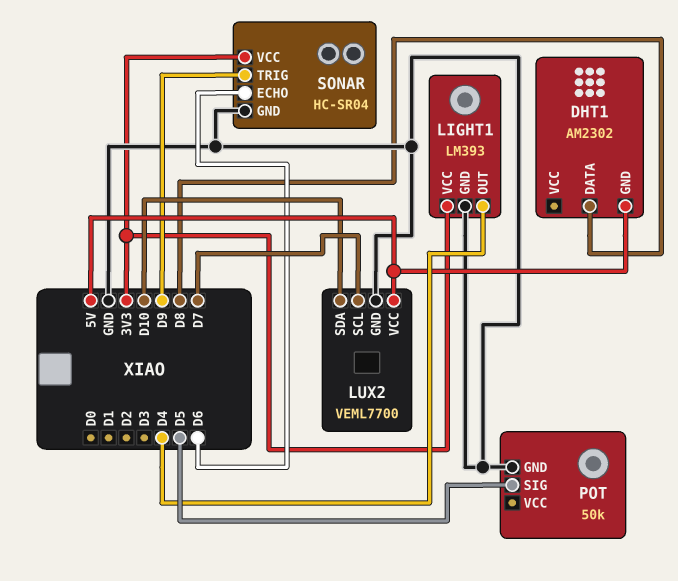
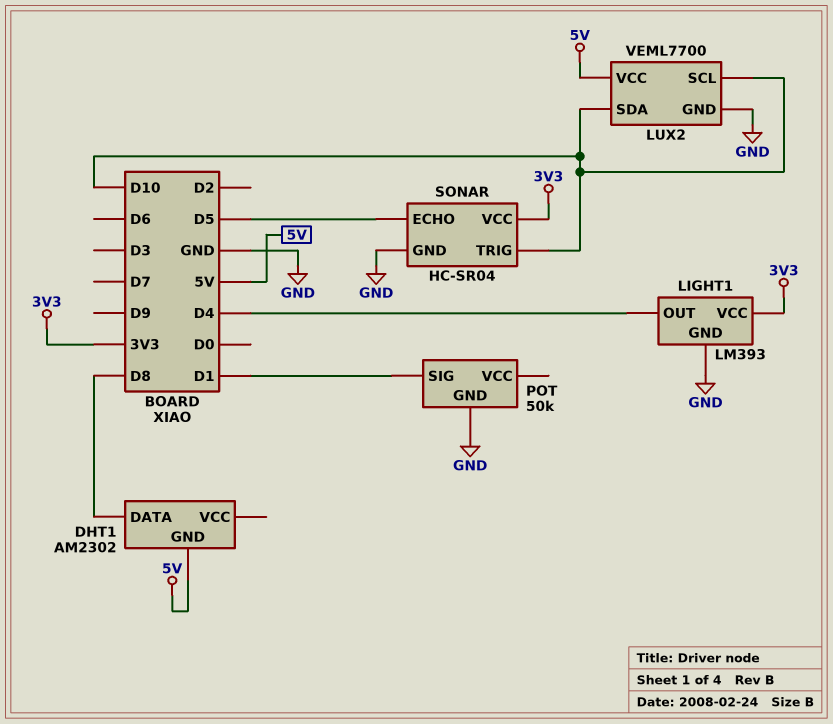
LUX2 pin SCL: D7 -> D10
POT pin SIG: D5 -> D1
SONAR pin ECHO: D6 -> D5
SONAR pin TRIG: D9 -> D10

